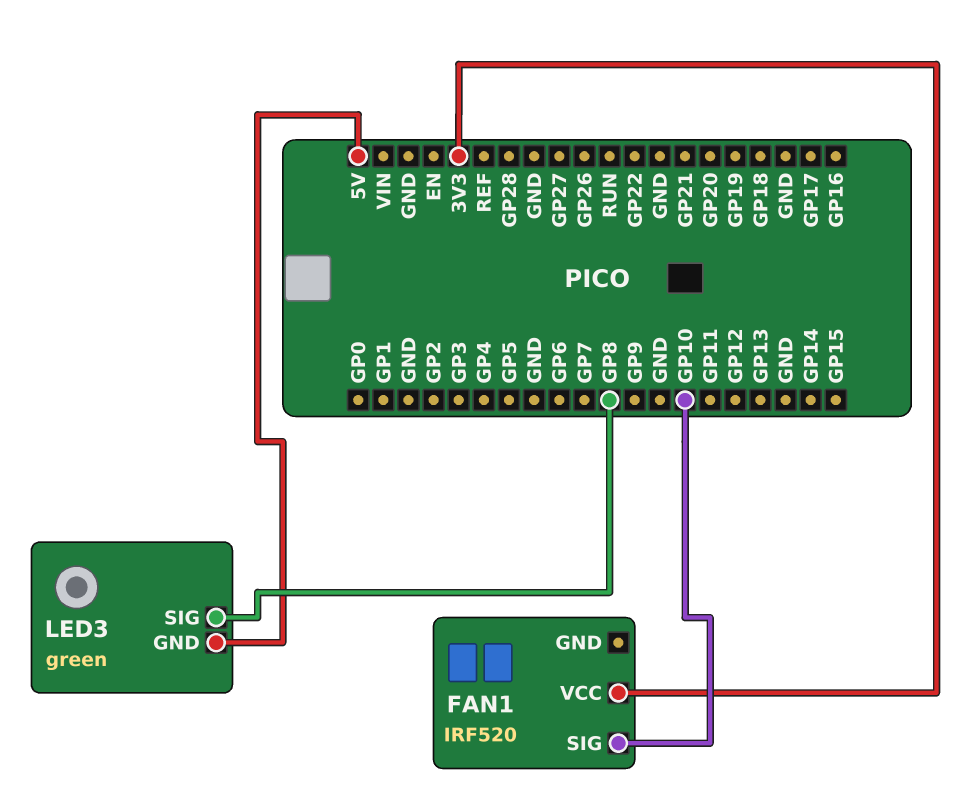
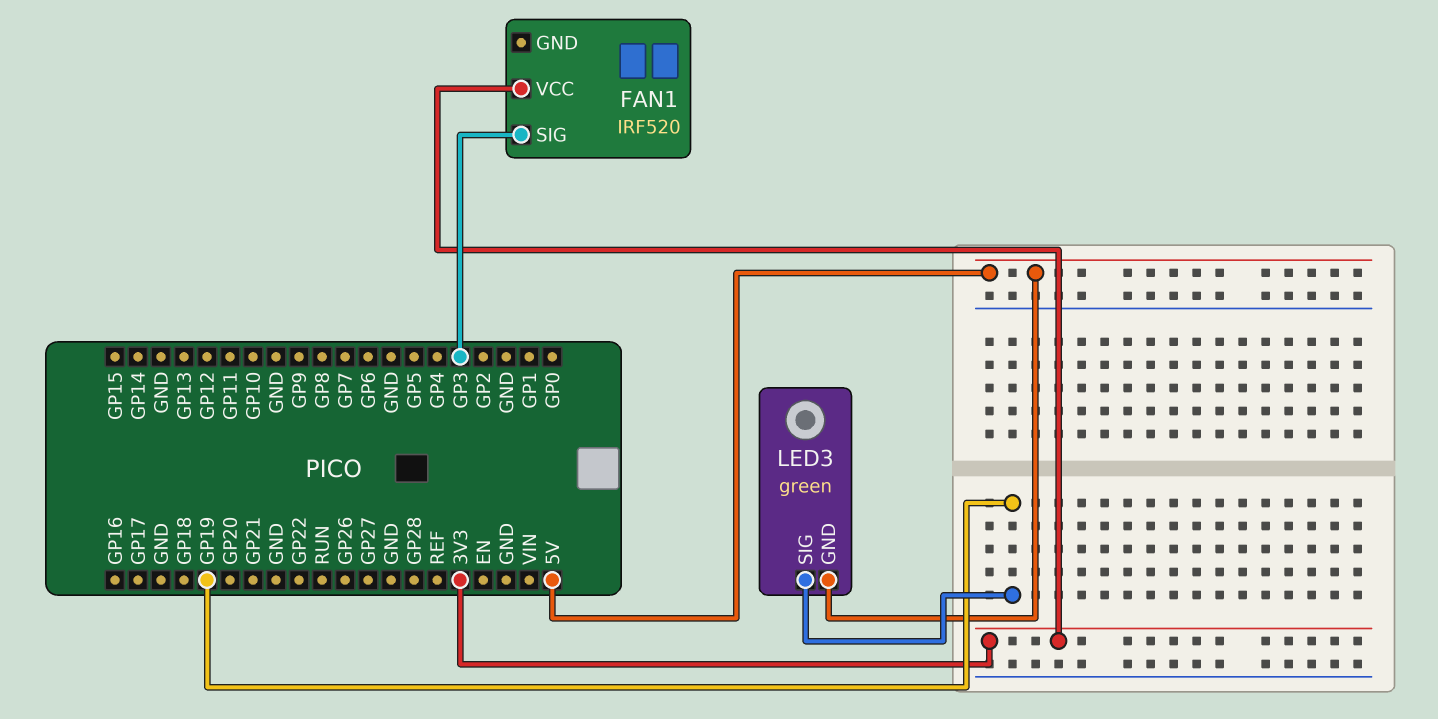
FAN1 pin SIG: GP10 -> GP3
LED3 pin SIG: GP8 -> GP19

